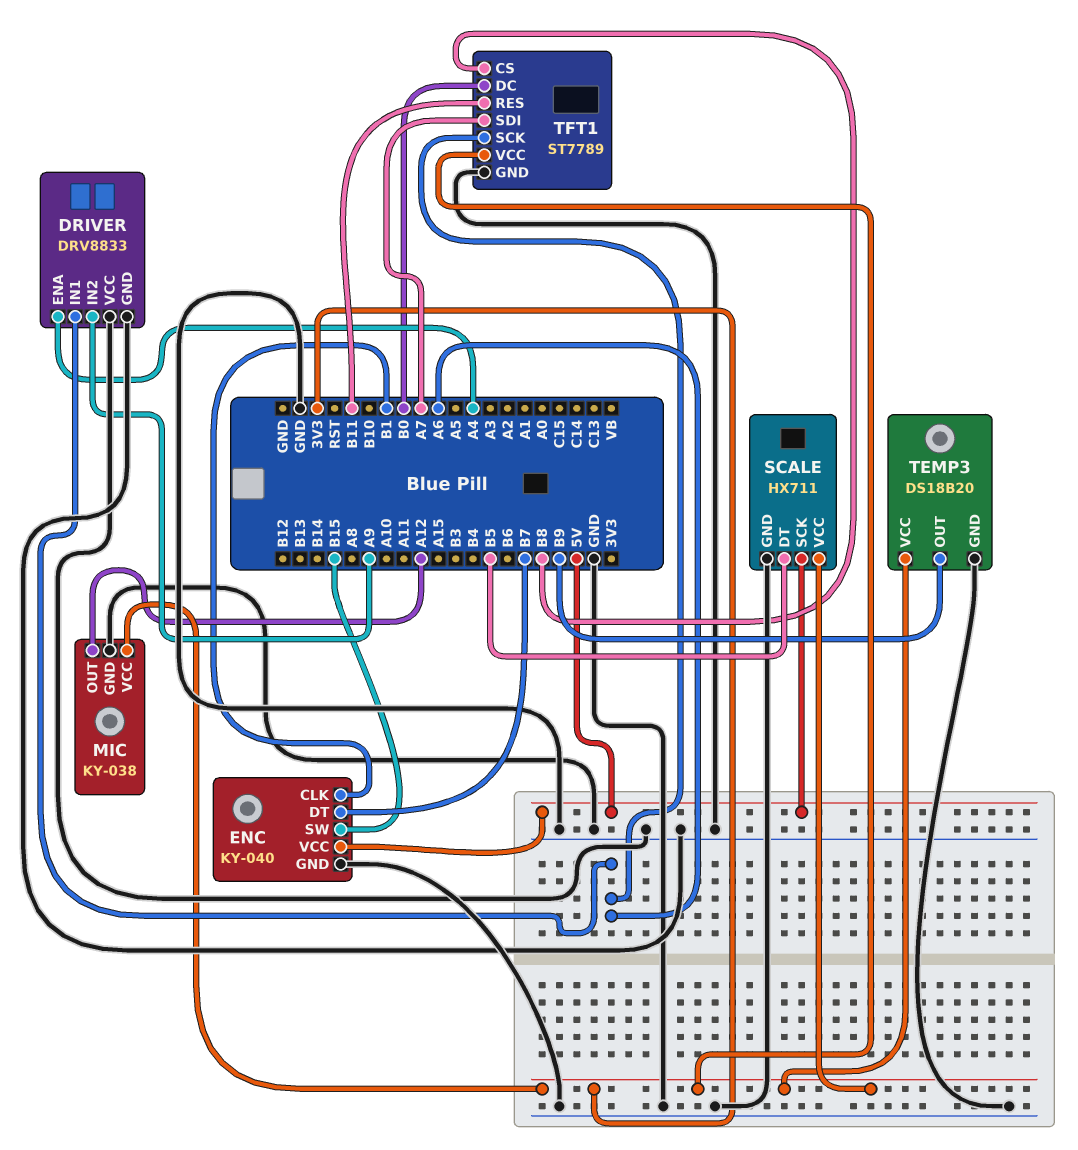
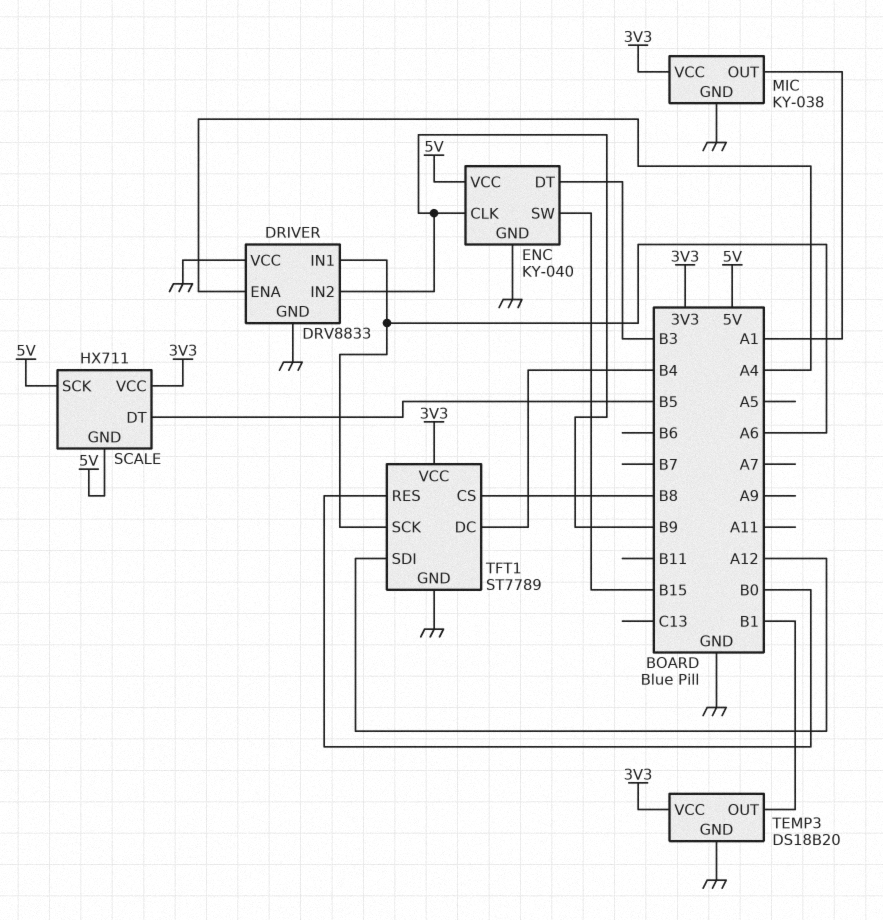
DRIVER pin IN2: A9 -> B9
ENC pin CLK: B1 -> B9
ENC pin DT: B7 -> B3
MIC pin OUT: A12 -> A1
SCALE pin GND: GND -> 5V
TEMP3 pin OUT: B9 -> B1
TFT1 pin DC: B0 -> B4
TFT1 pin RES: B11 -> B0
TFT1 pin SDI: A7 -> A12

